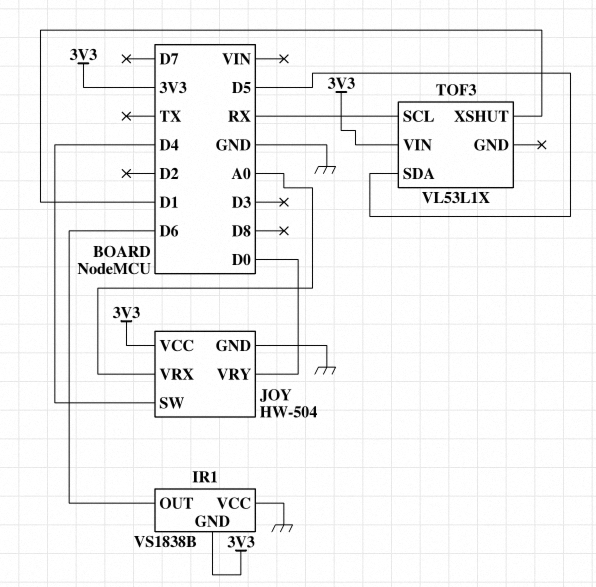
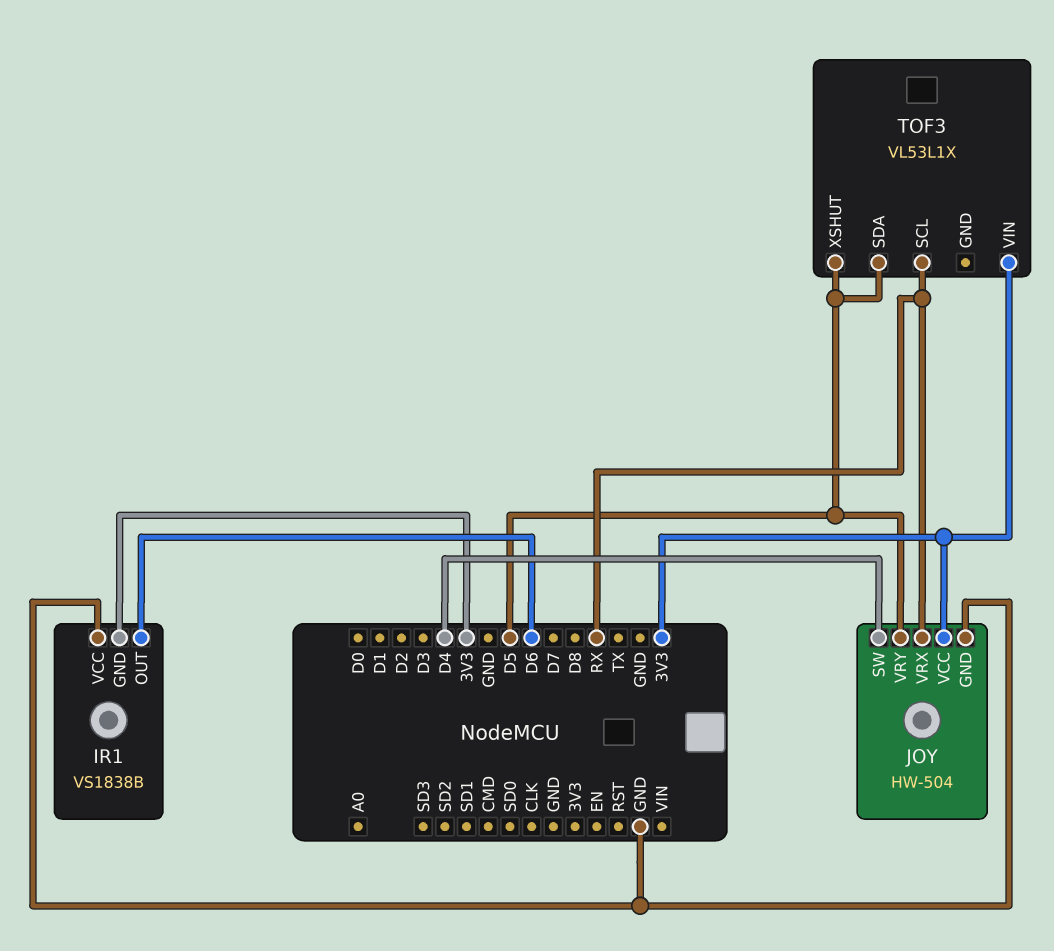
JOY pin VRX: A0 -> RX
JOY pin VRY: D0 -> D5
TOF3 pin XSHUT: D1 -> D5

